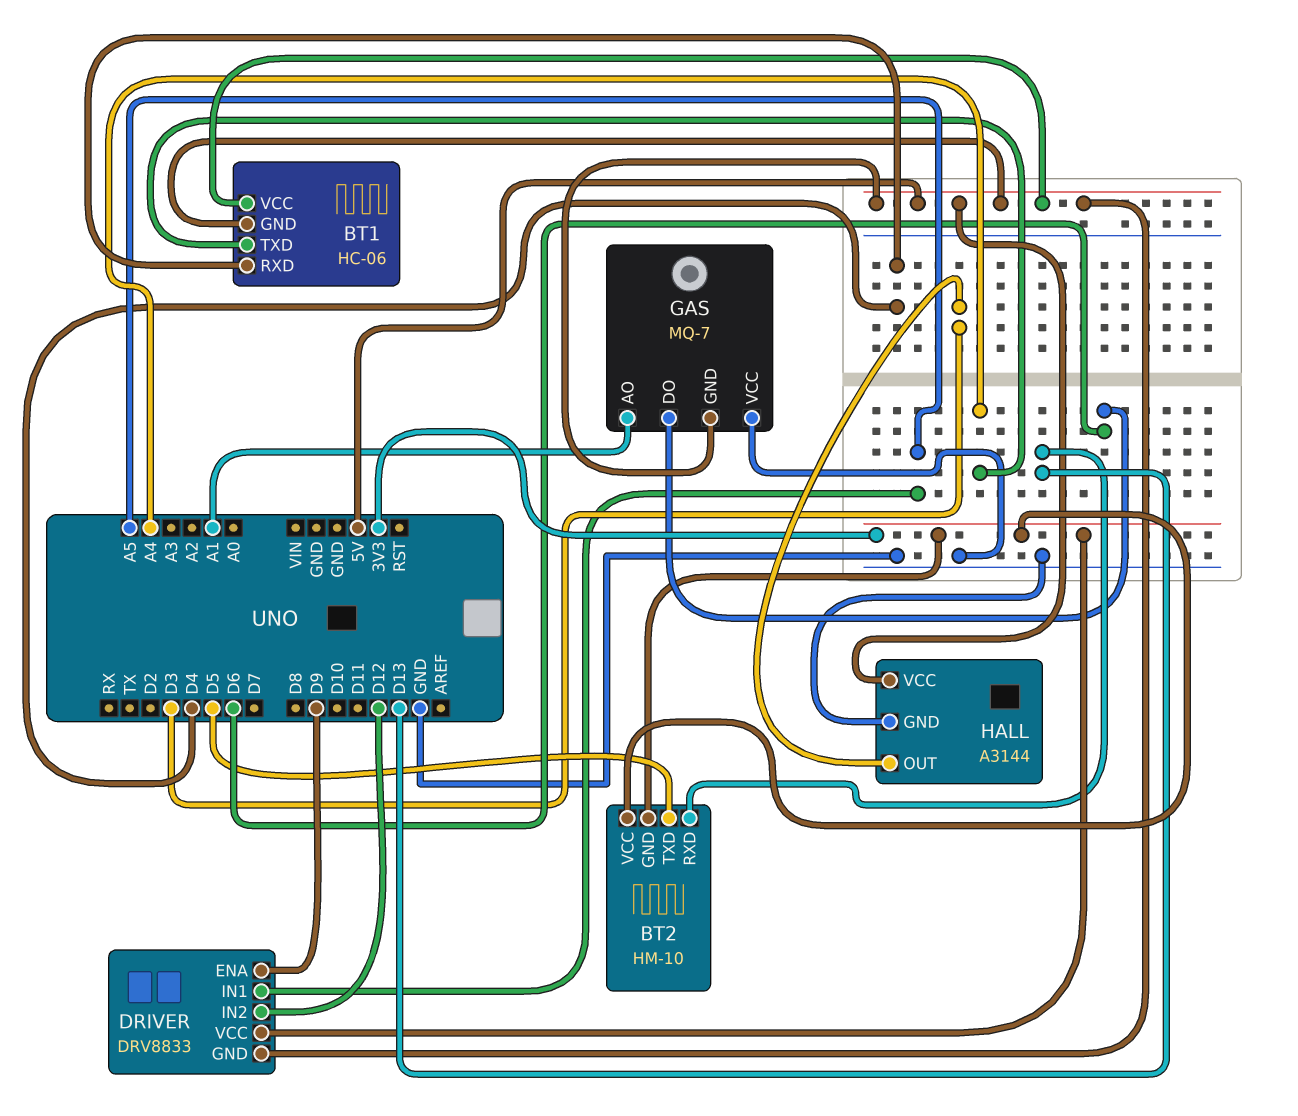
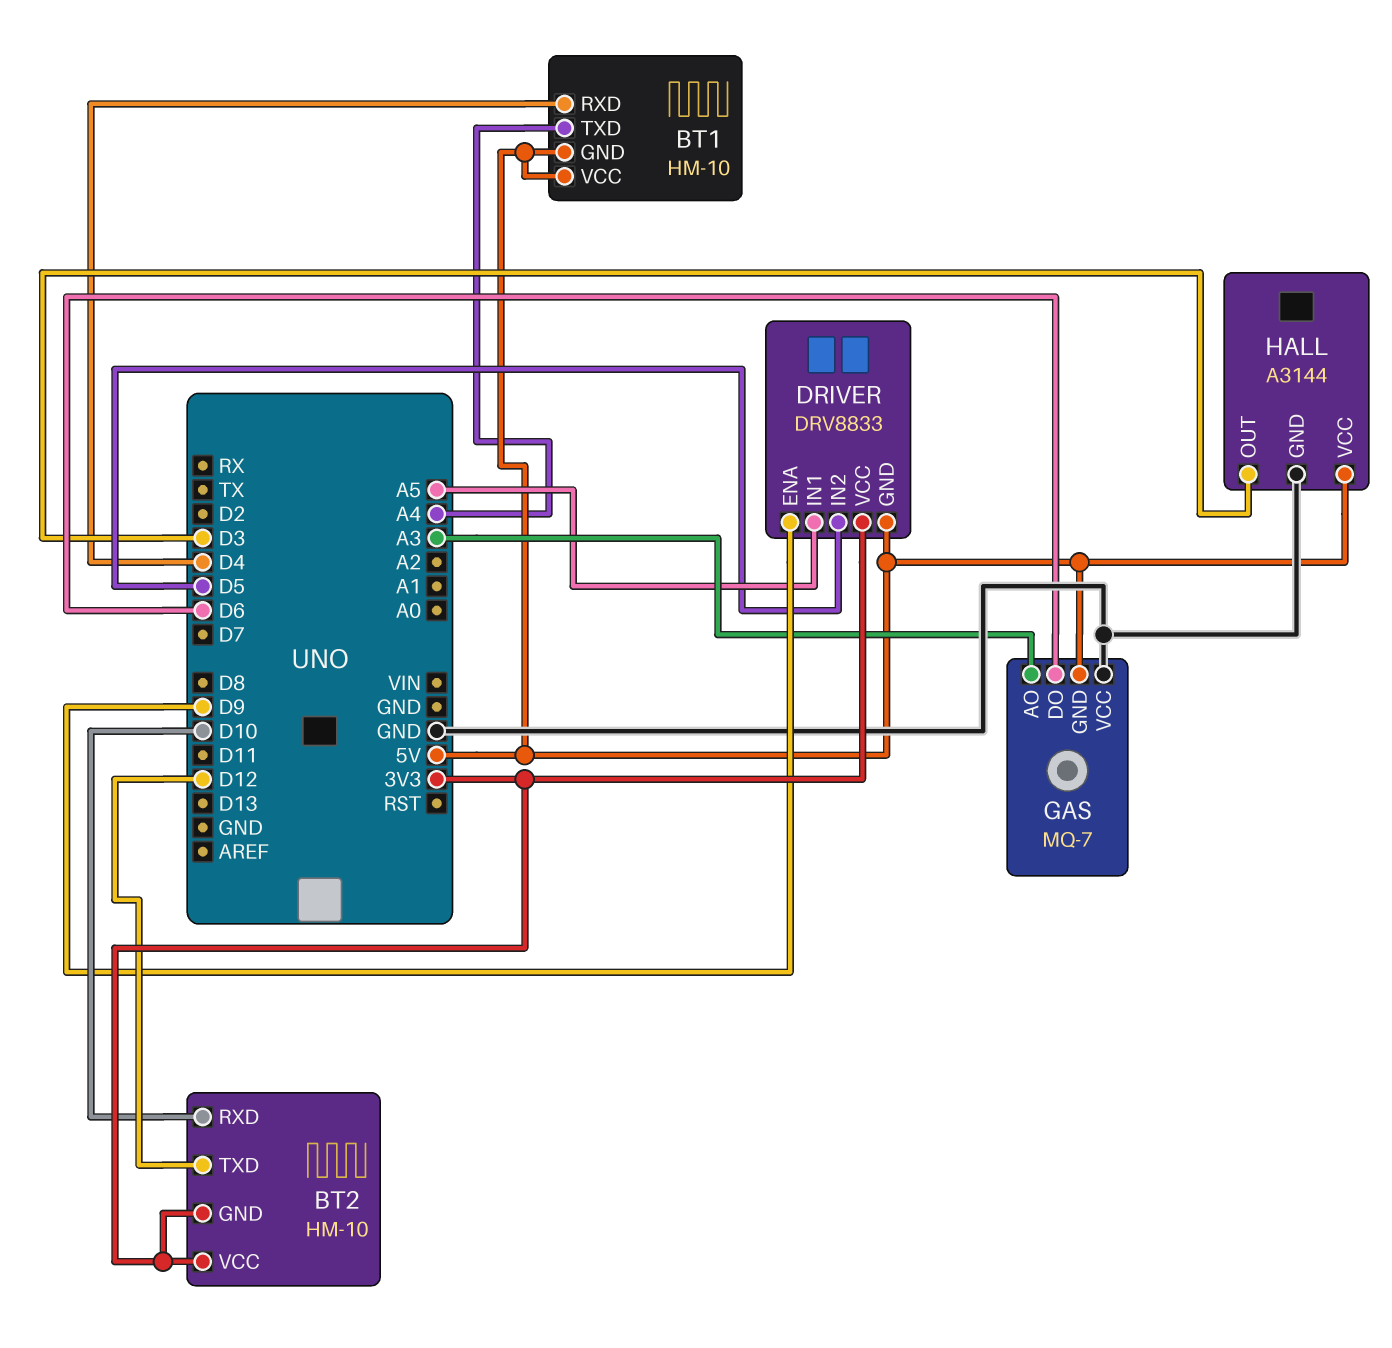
BT1: HC-06 -> HM-10
BT2 pin RXD: D13 -> D10
BT2 pin TXD: D5 -> D12
DRIVER pin IN2: D12 -> D5
GAS pin AO: A1 -> A3

